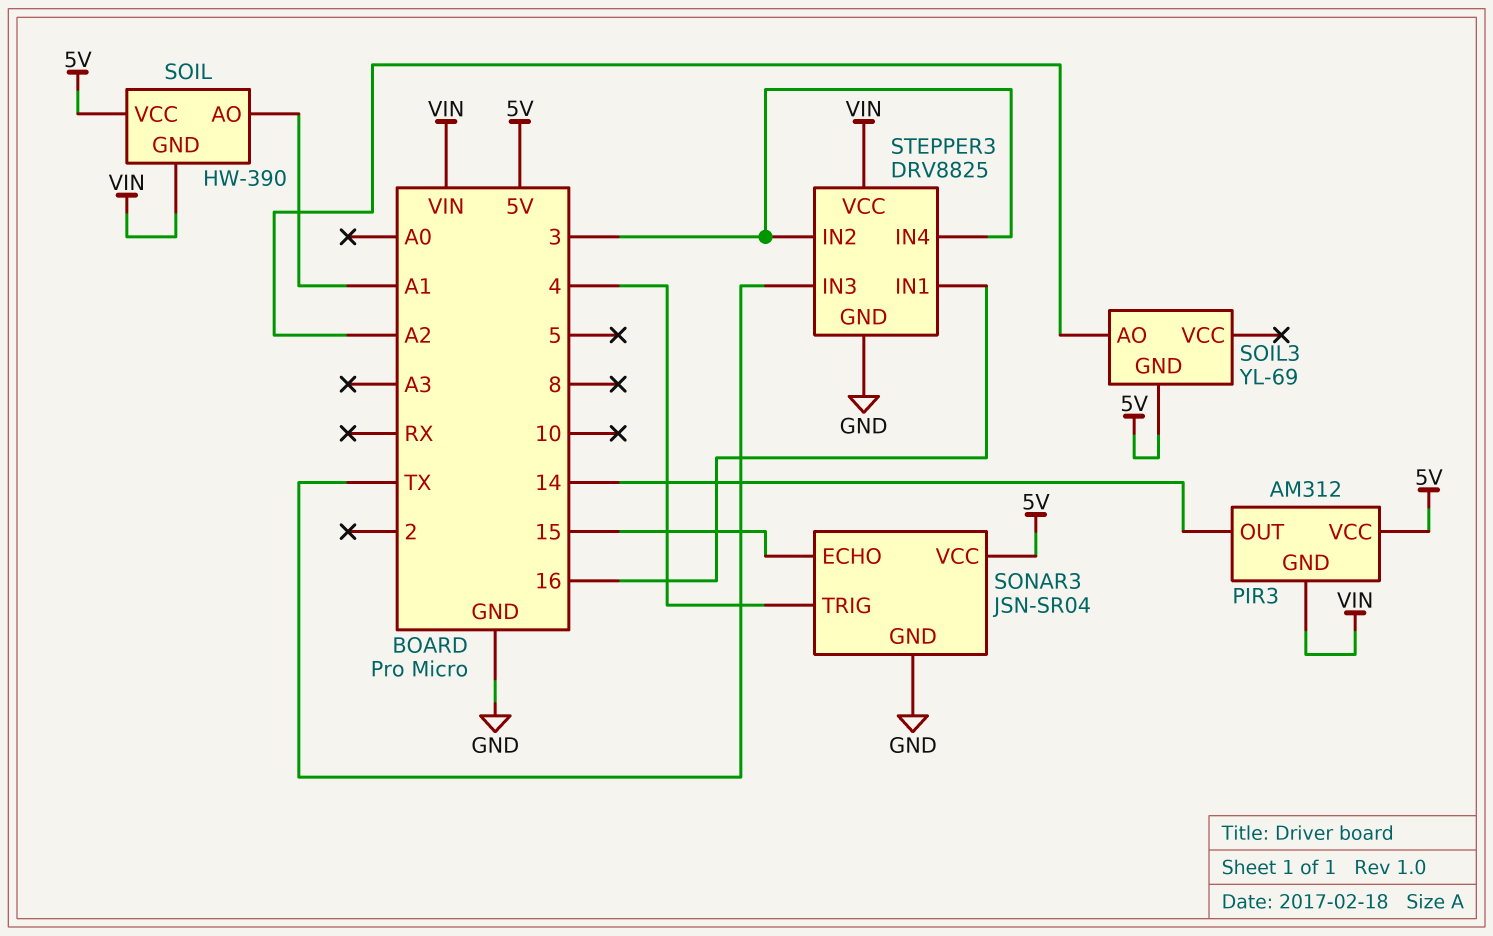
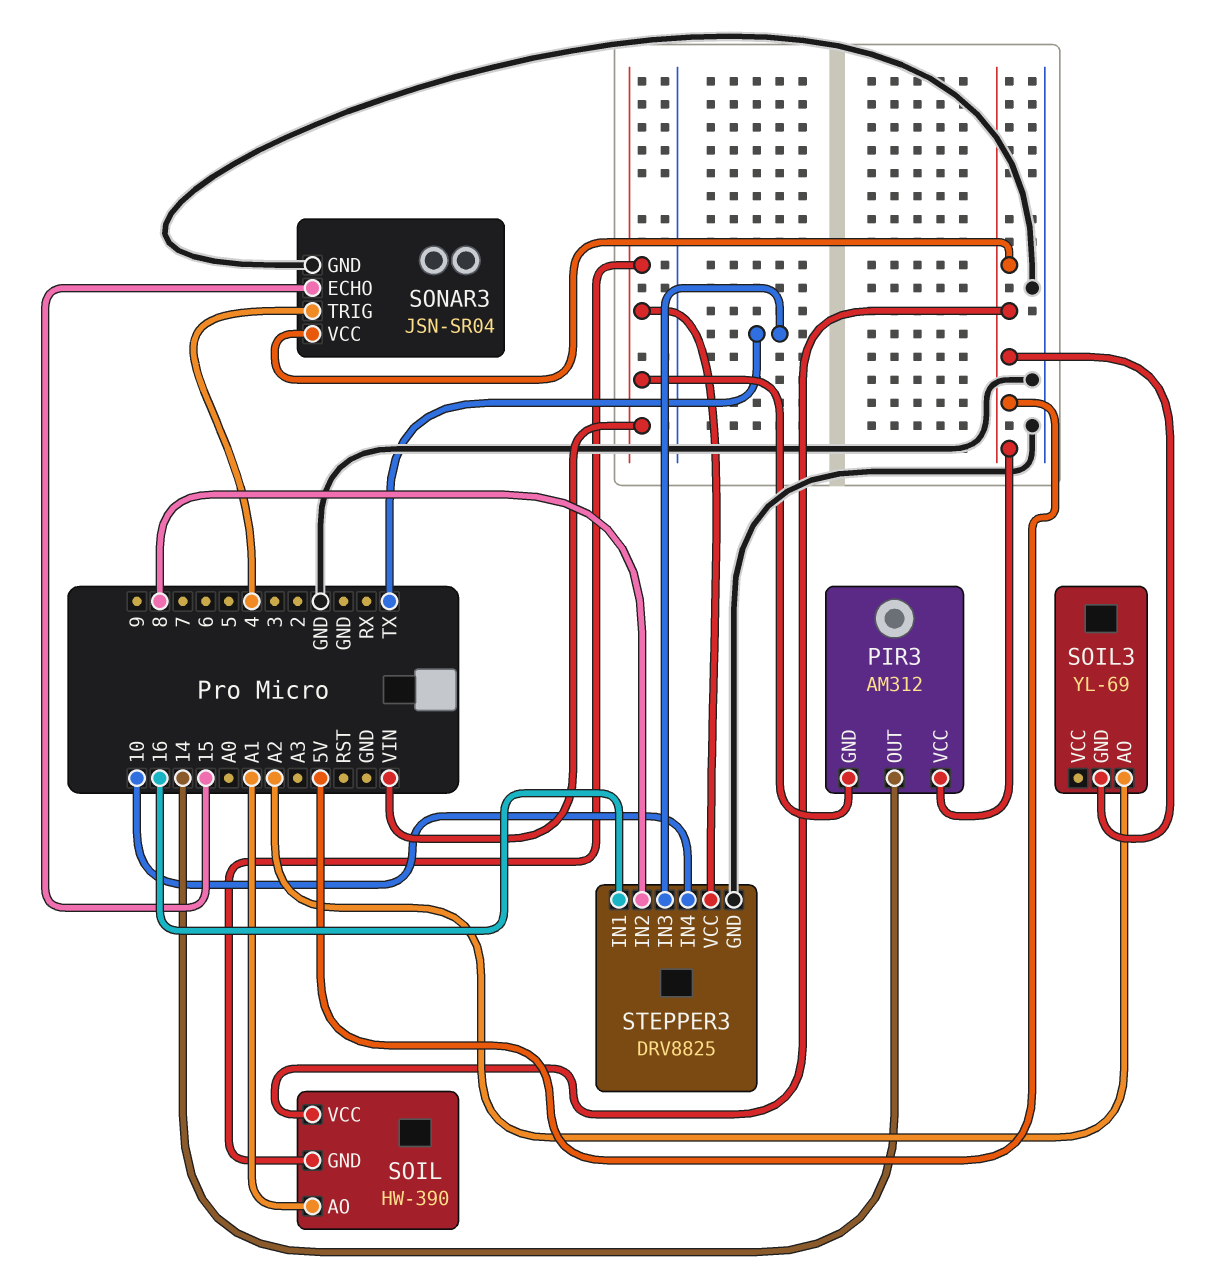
STEPPER3 pin IN2: 3 -> 8
STEPPER3 pin IN4: 3 -> 10

